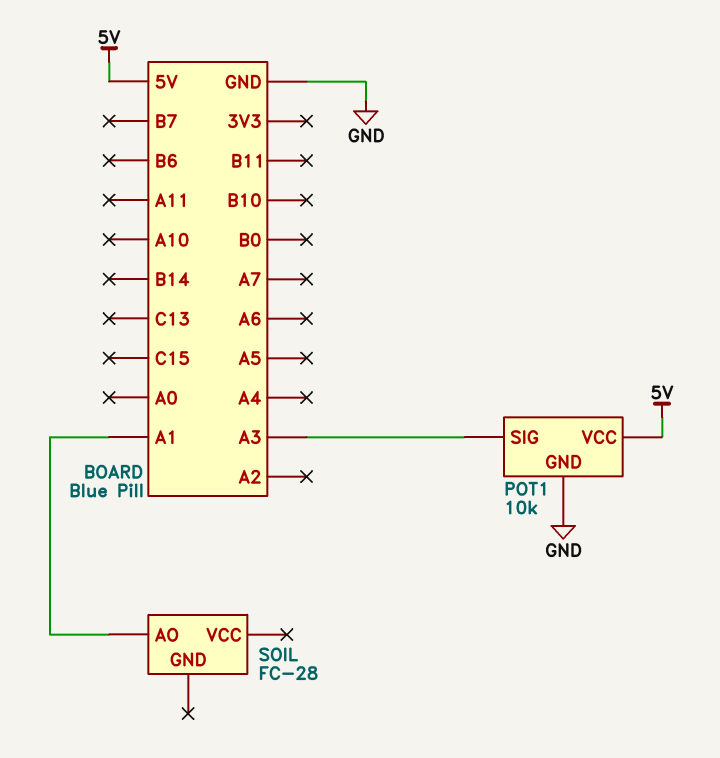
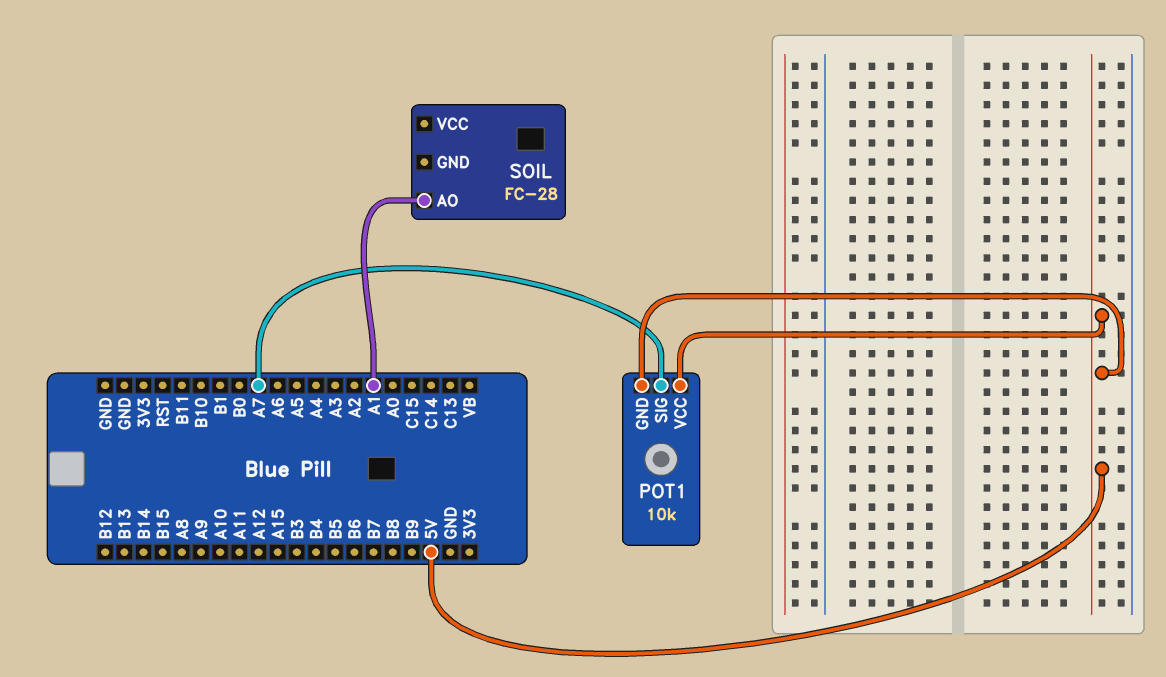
POT1 pin GND: GND -> 5V
POT1 pin SIG: A3 -> A7

